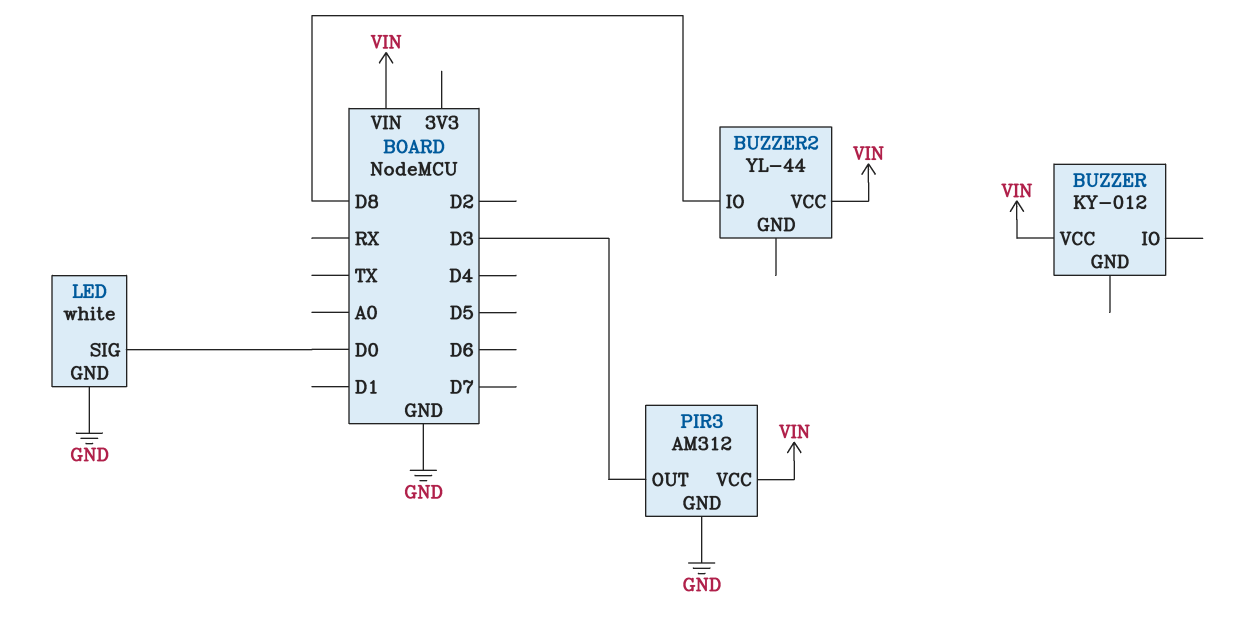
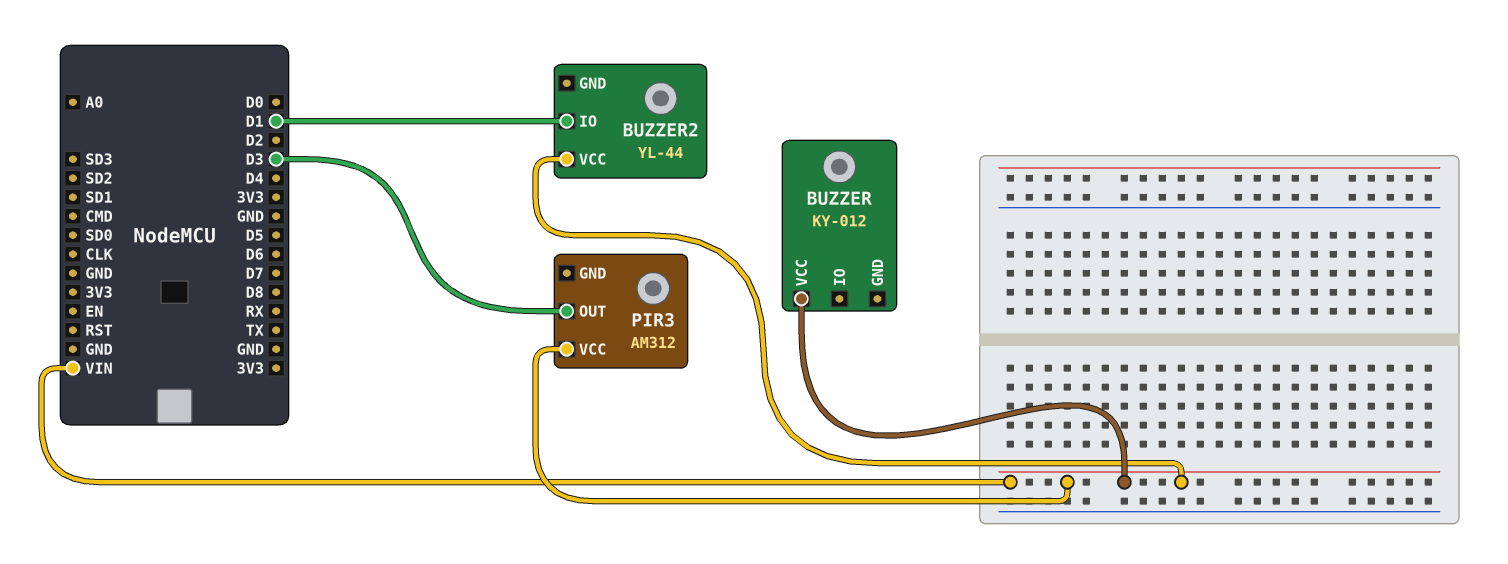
BUZZER2 pin IO: D8 -> D1
LED: white -> none
LED pin GND: GND -> none
LED pin SIG: D0 -> none
PIR3 pin GND: GND -> none

